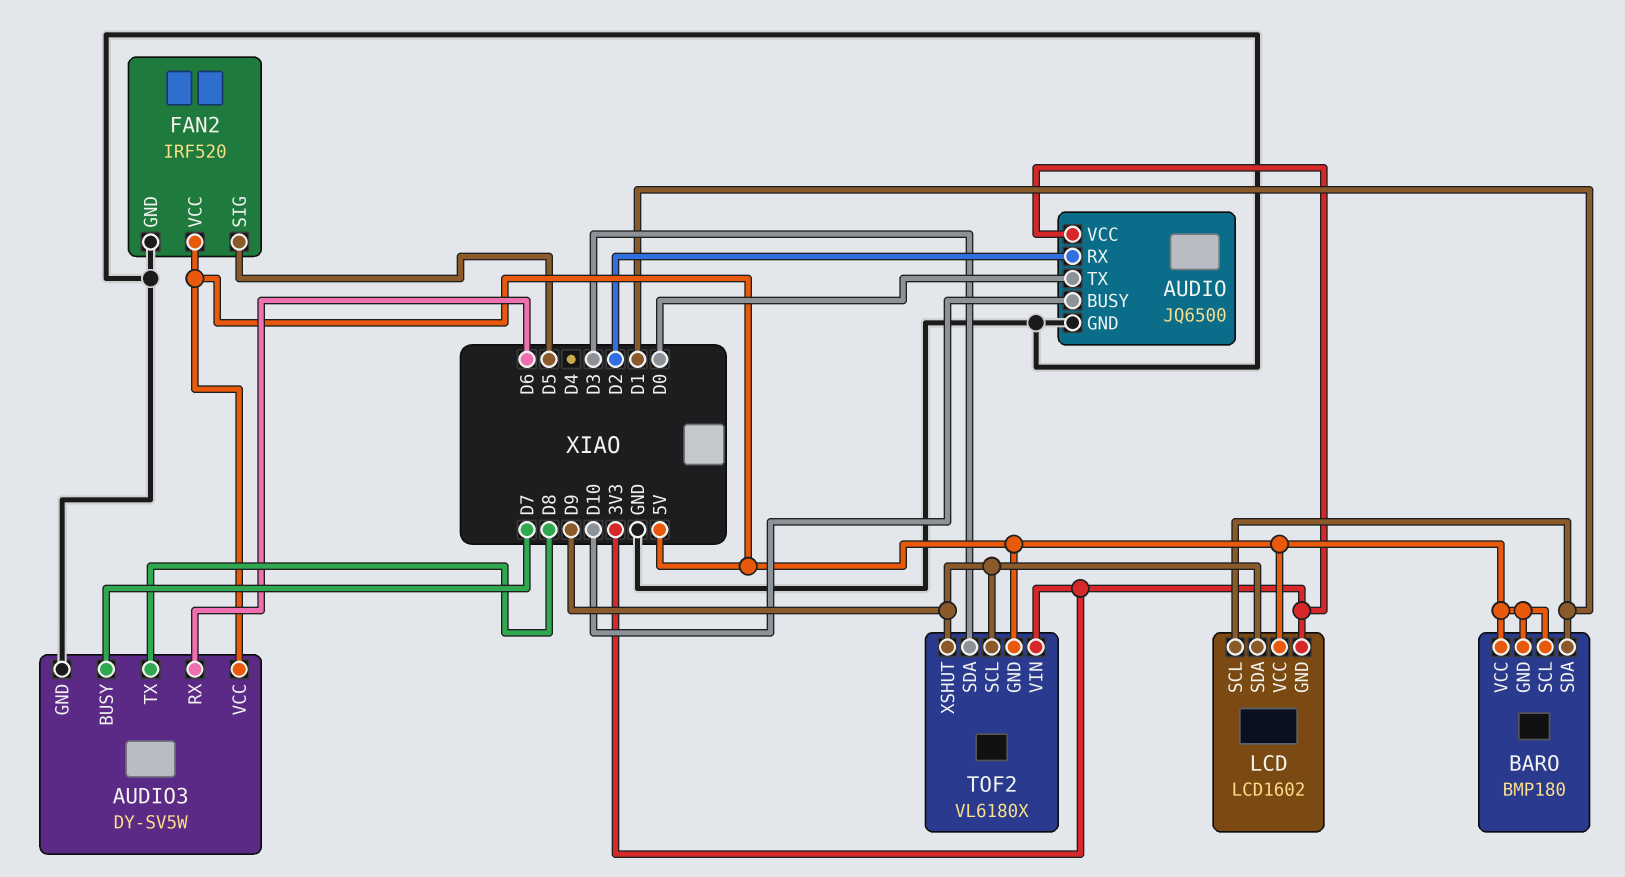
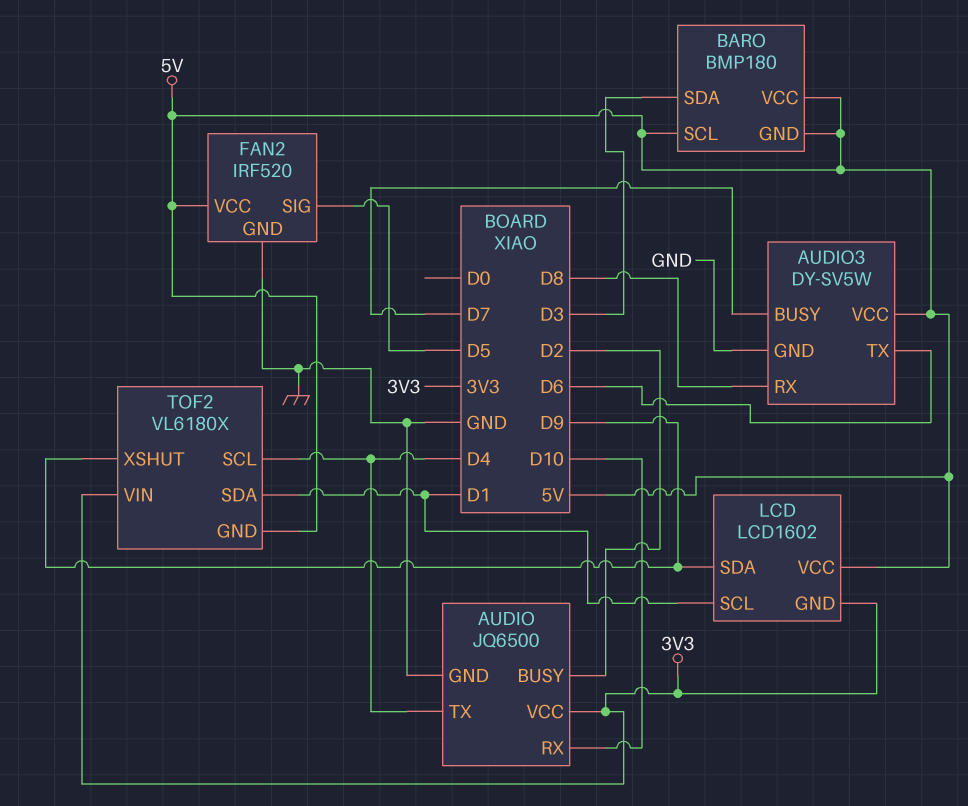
AUDIO pin BUSY: D10 -> D2
AUDIO pin RX: D2 -> D10
AUDIO pin TX: D0 -> D4
AUDIO3 pin RX: D6 -> D8
AUDIO3 pin TX: D8 -> D6
BARO pin SDA: D1 -> D3
TOF2 pin SCL: D9 -> D4
TOF2 pin SDA: D3 -> D1

